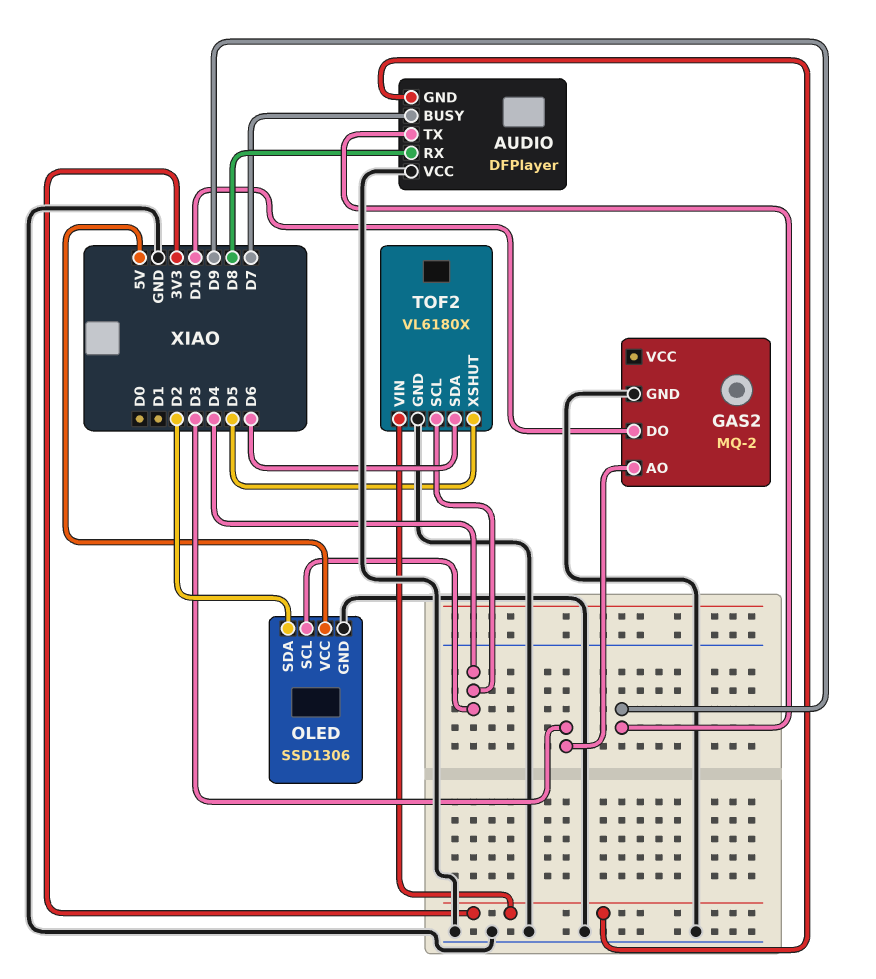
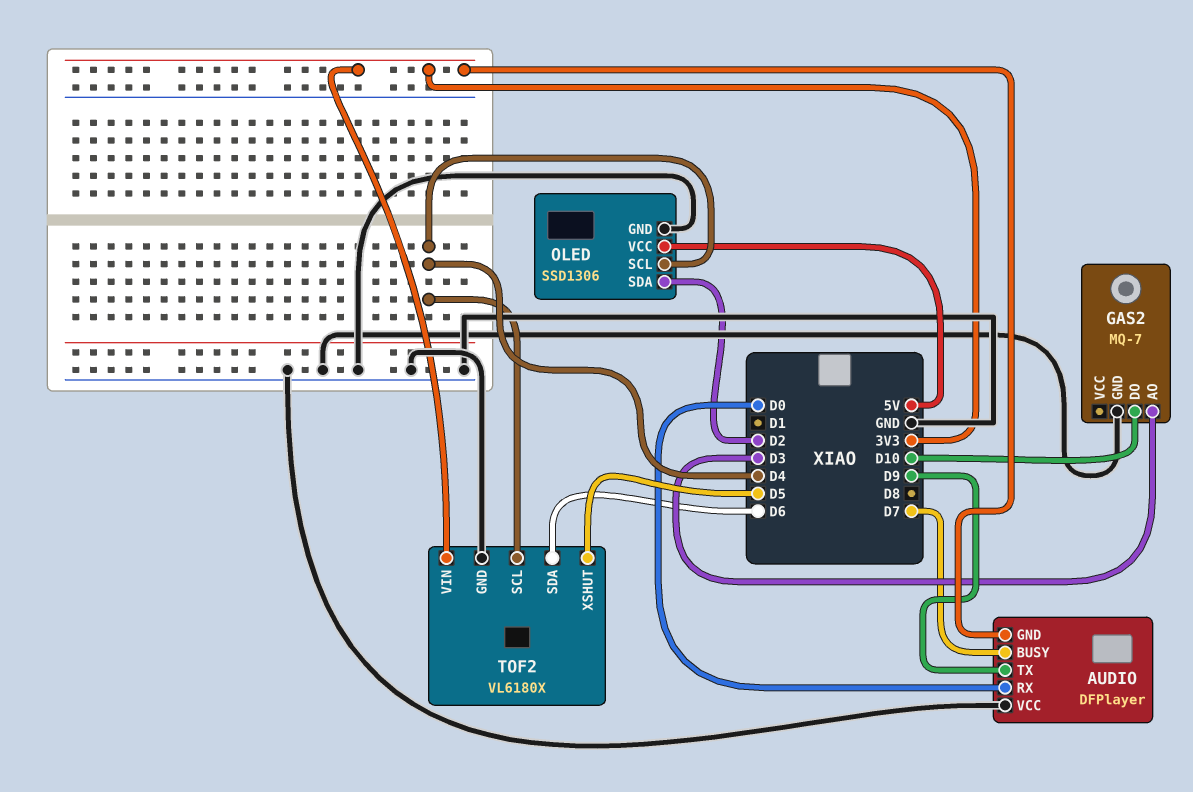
AUDIO pin RX: D8 -> D0
GAS2: MQ-2 -> MQ-7

